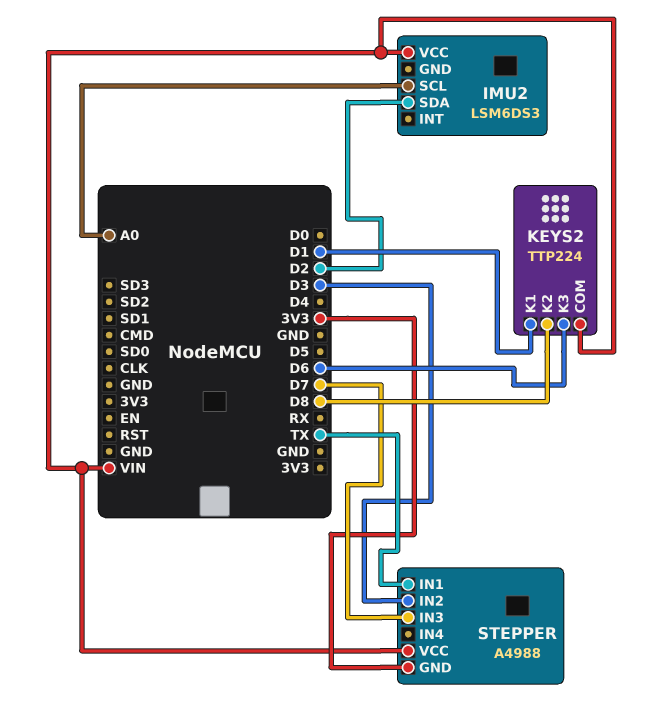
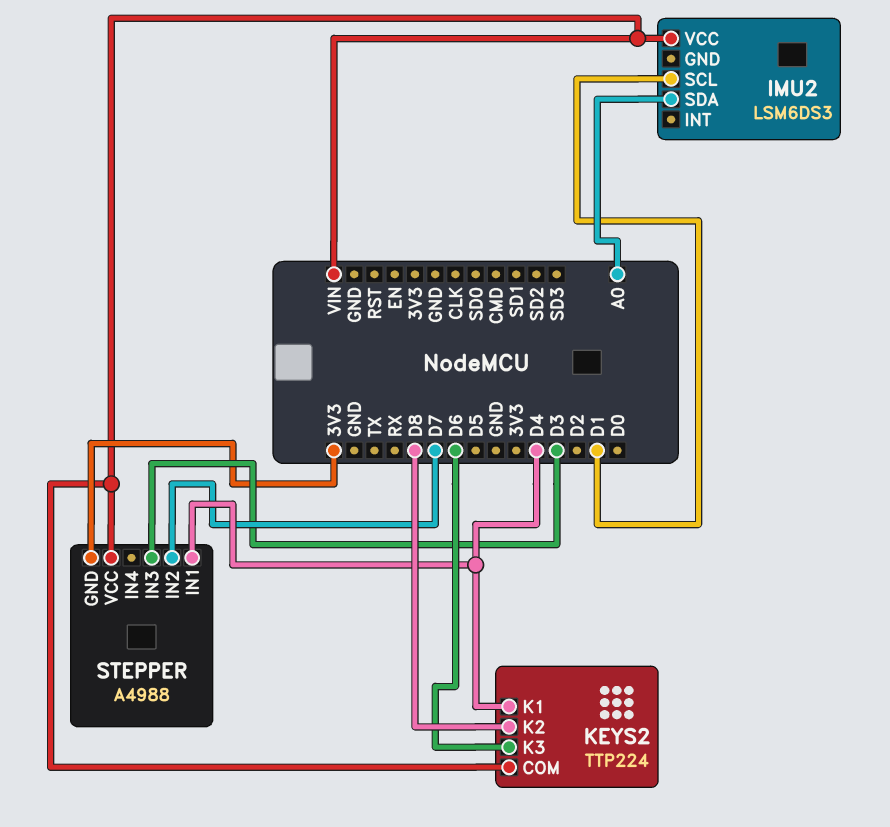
IMU2 pin SCL: A0 -> D1
IMU2 pin SDA: D2 -> A0
KEYS2 pin K1: D1 -> D4
STEPPER pin IN1: TX -> D4
STEPPER pin IN2: D3 -> D7
STEPPER pin IN3: D7 -> D3

